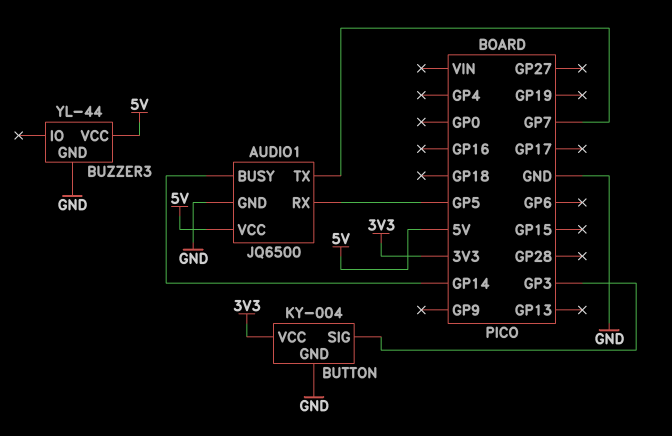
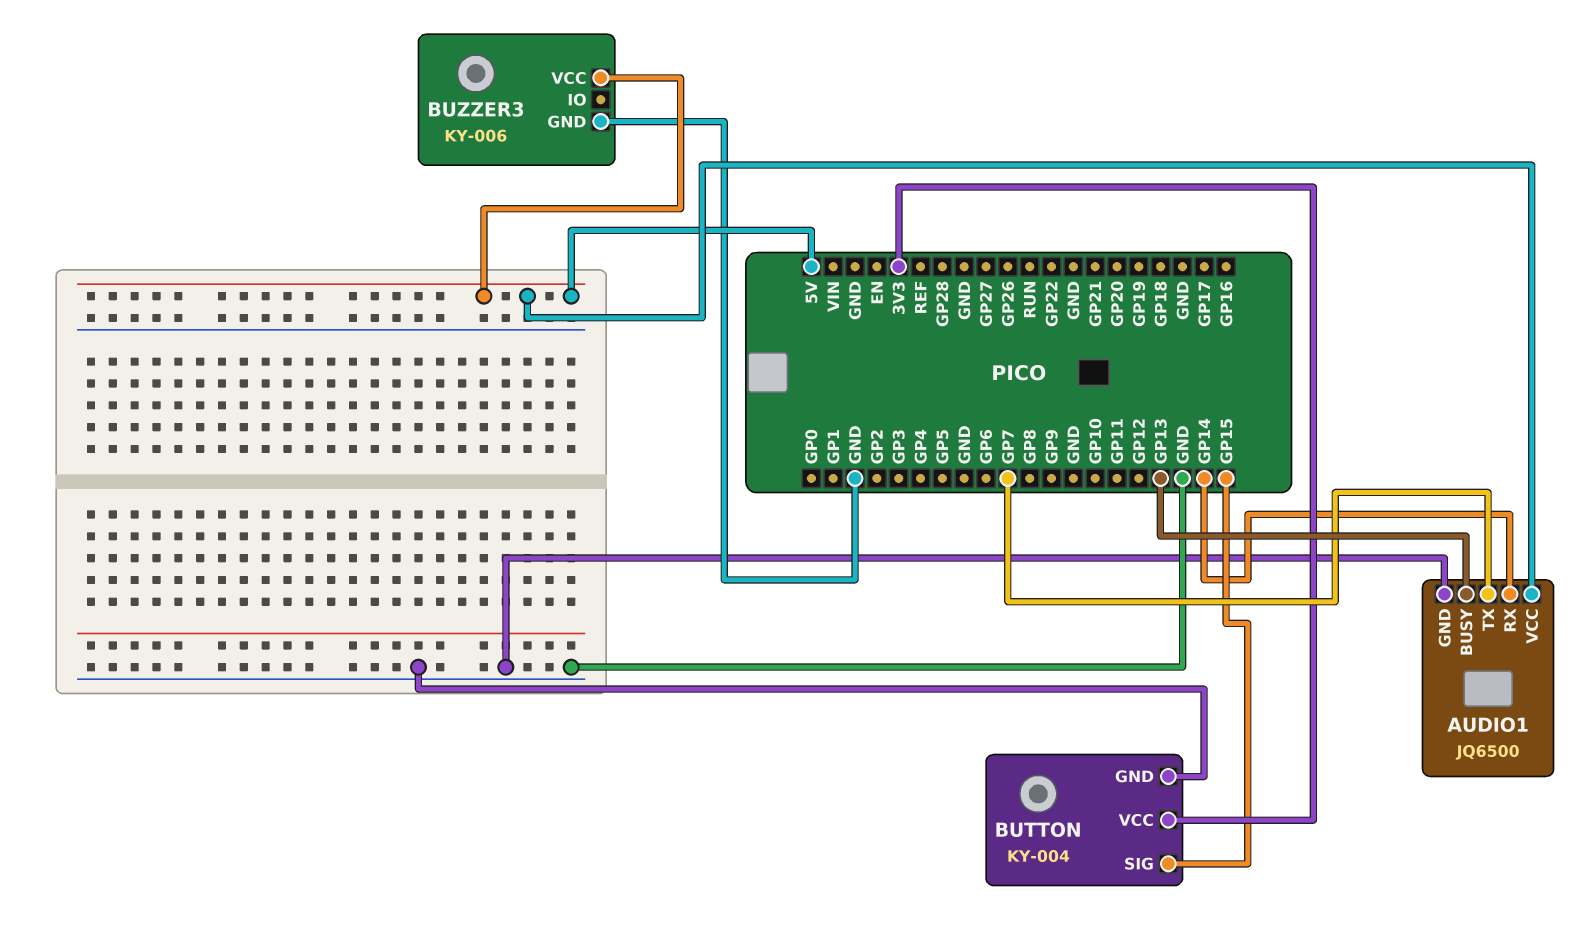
AUDIO1 pin BUSY: GP14 -> GP13
AUDIO1 pin RX: GP5 -> GP14
BUTTON pin SIG: GP3 -> GP15
BUZZER3: YL-44 -> KY-006

